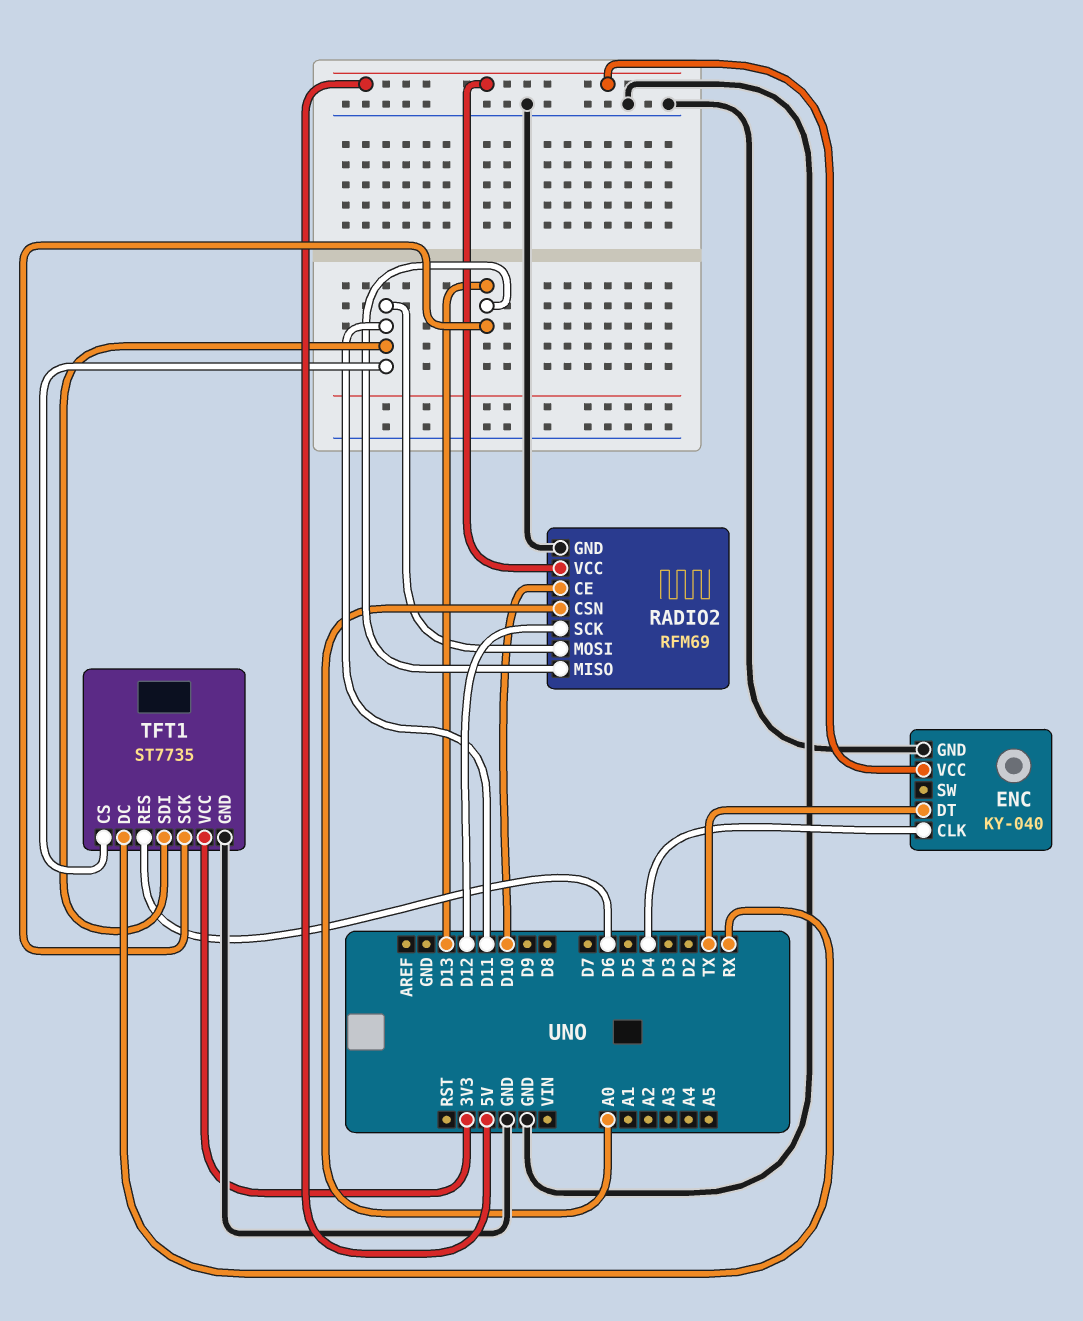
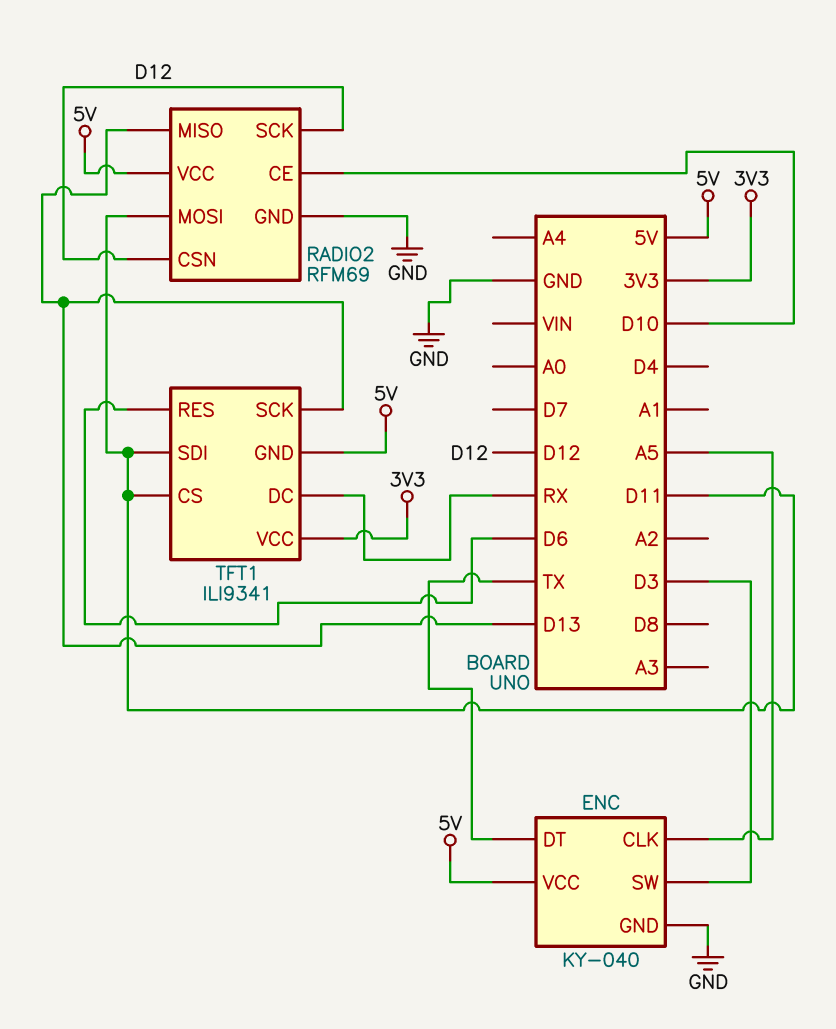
ENC pin CLK: D4 -> A5
ENC pin SW: none -> D3
RADIO2 pin CSN: A0 -> D12
TFT1: ST7735 -> ILI9341
TFT1 pin GND: GND -> 5V

